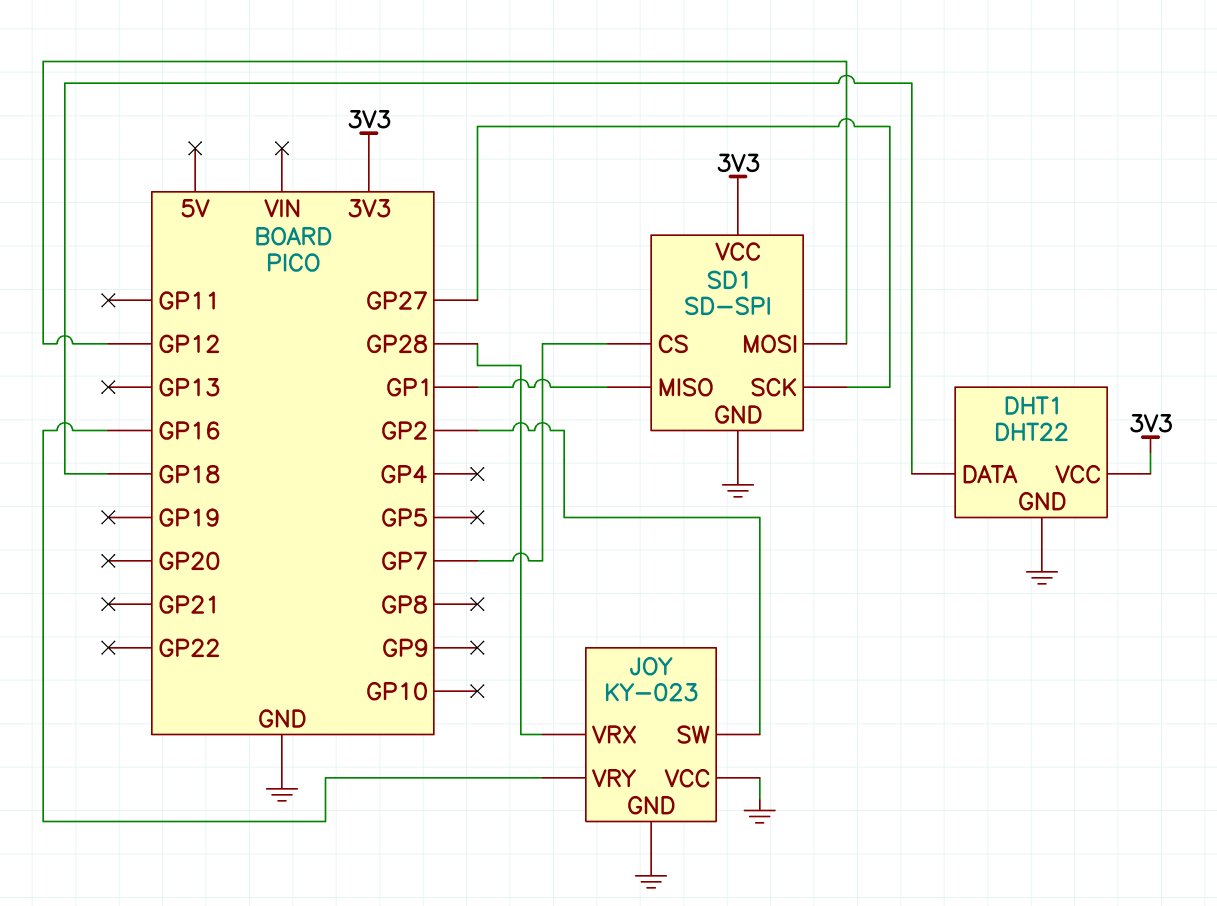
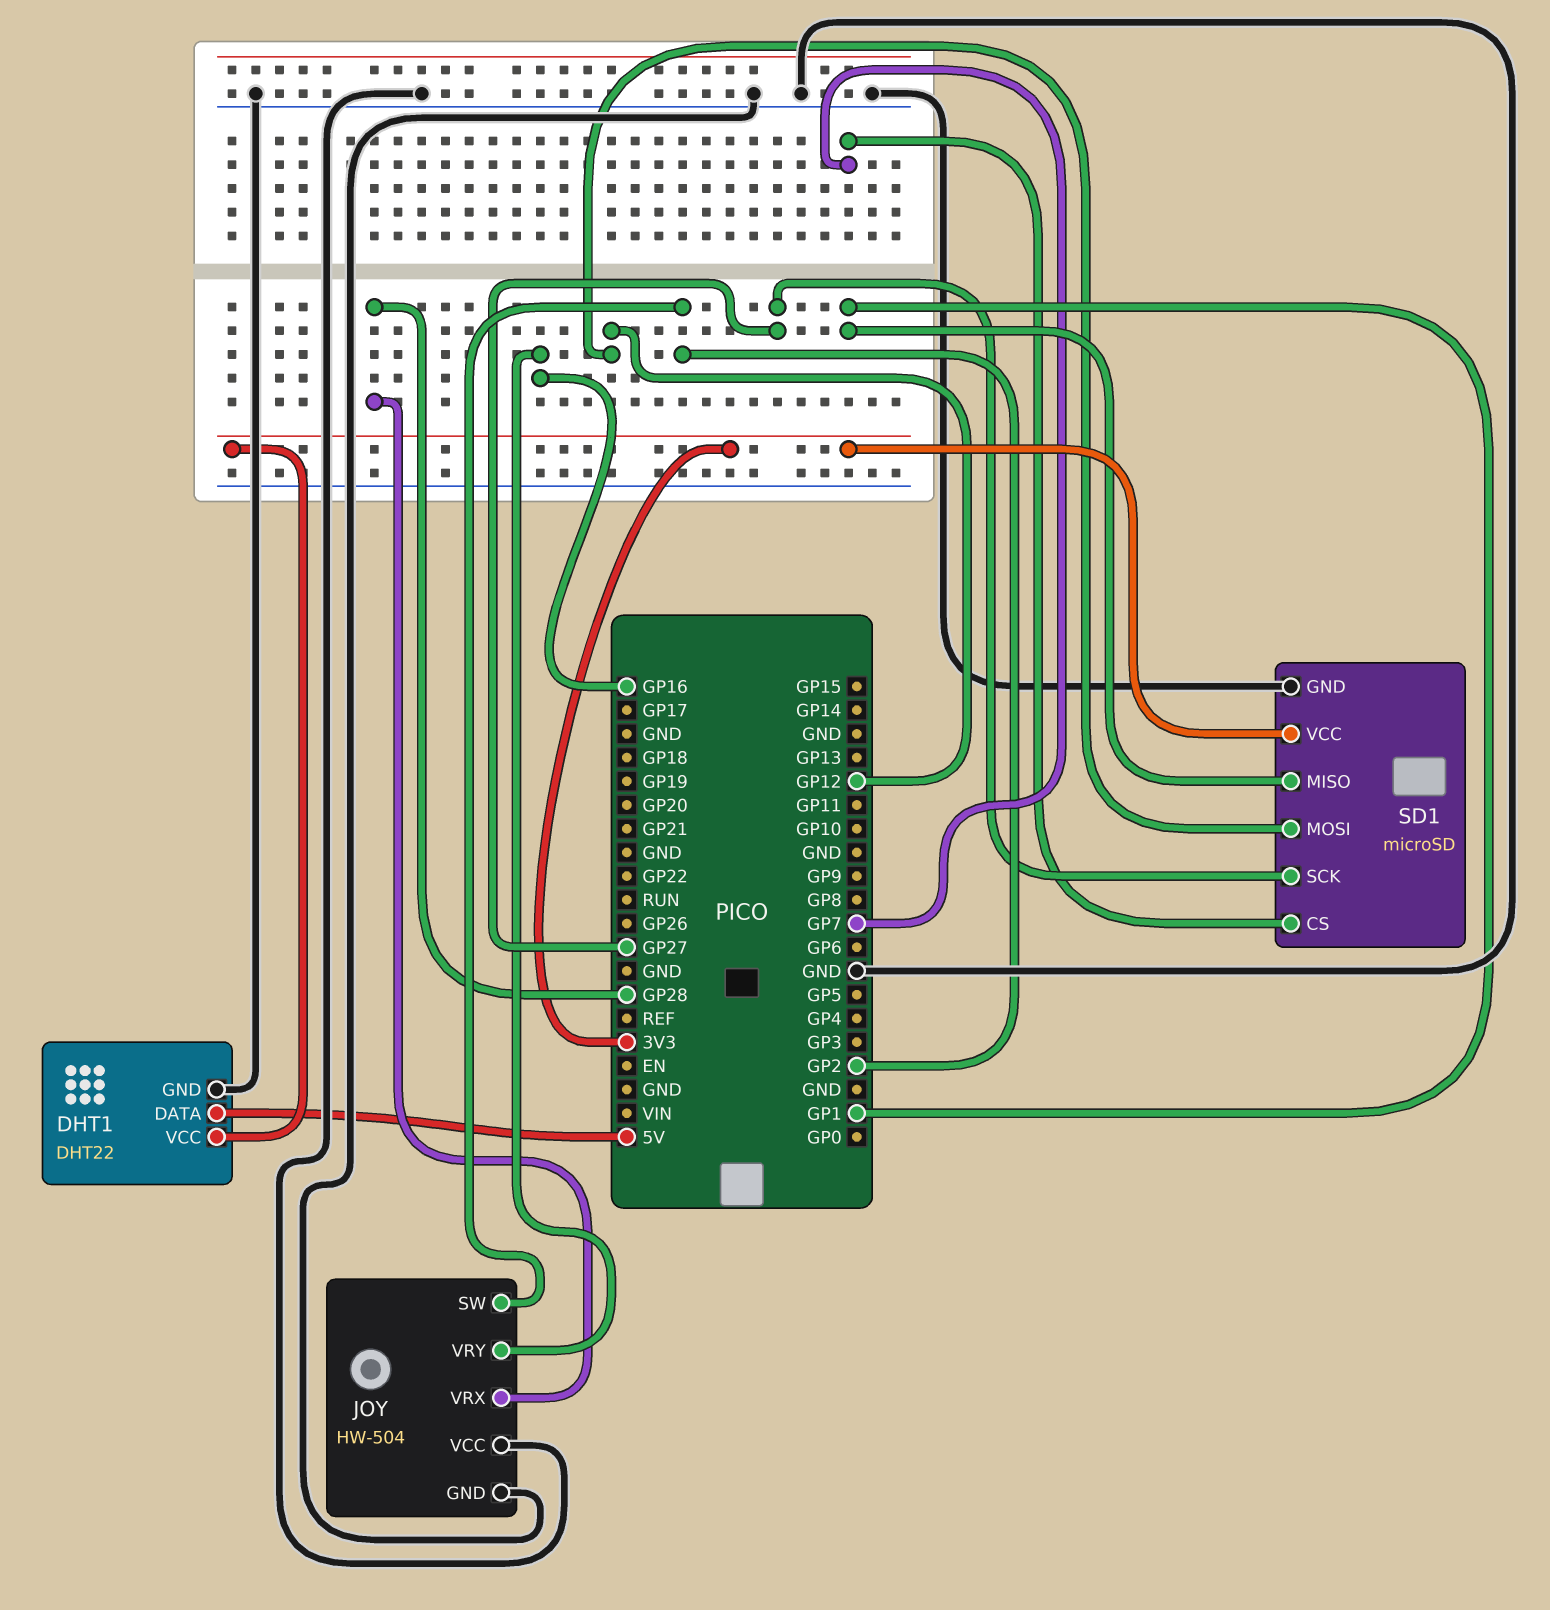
DHT1 pin DATA: GP18 -> 5V
JOY: KY-023 -> HW-504
SD1: SD-SPI -> microSD

